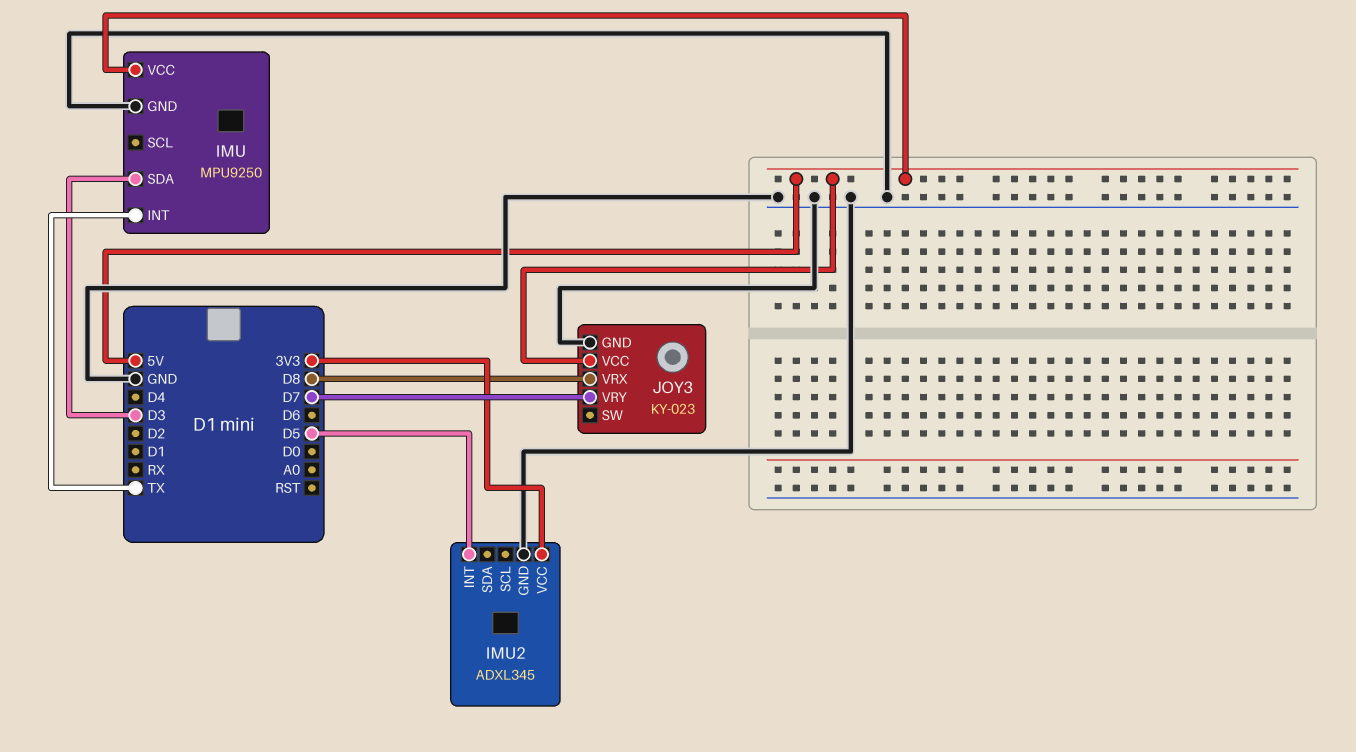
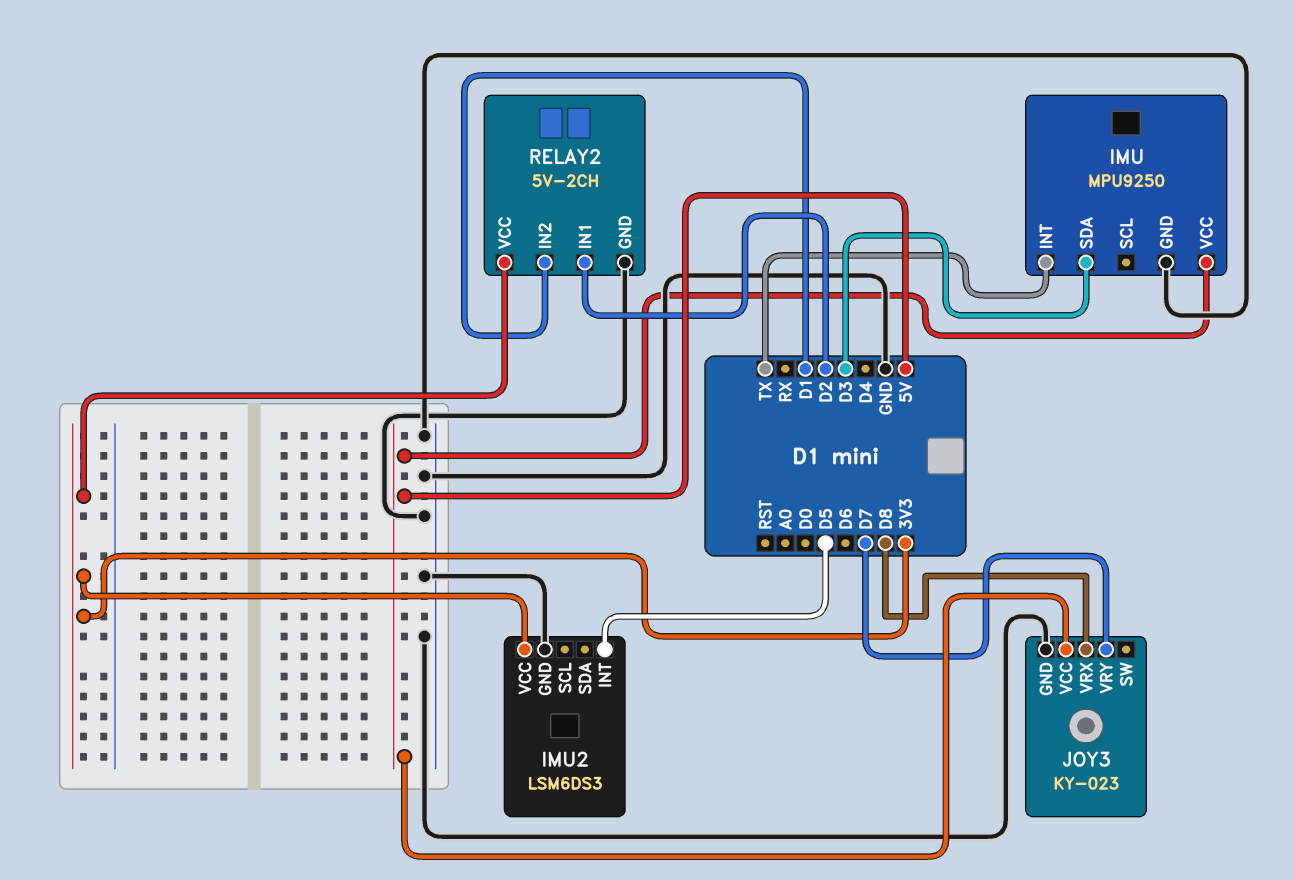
IMU2: ADXL345 -> LSM6DS3
RELAY2: none -> 5V-2CH
RELAY2 pin GND: none -> GND
RELAY2 pin IN1: none -> D2
RELAY2 pin IN2: none -> D1
RELAY2 pin VCC: none -> 3V3

